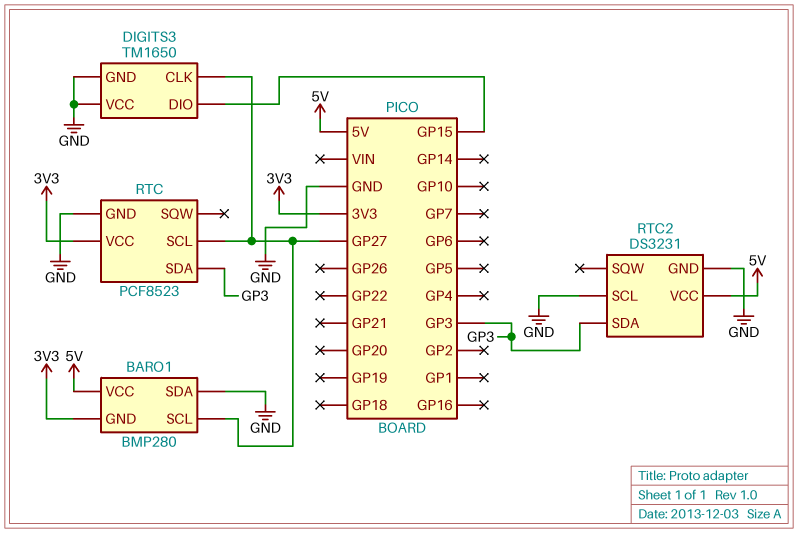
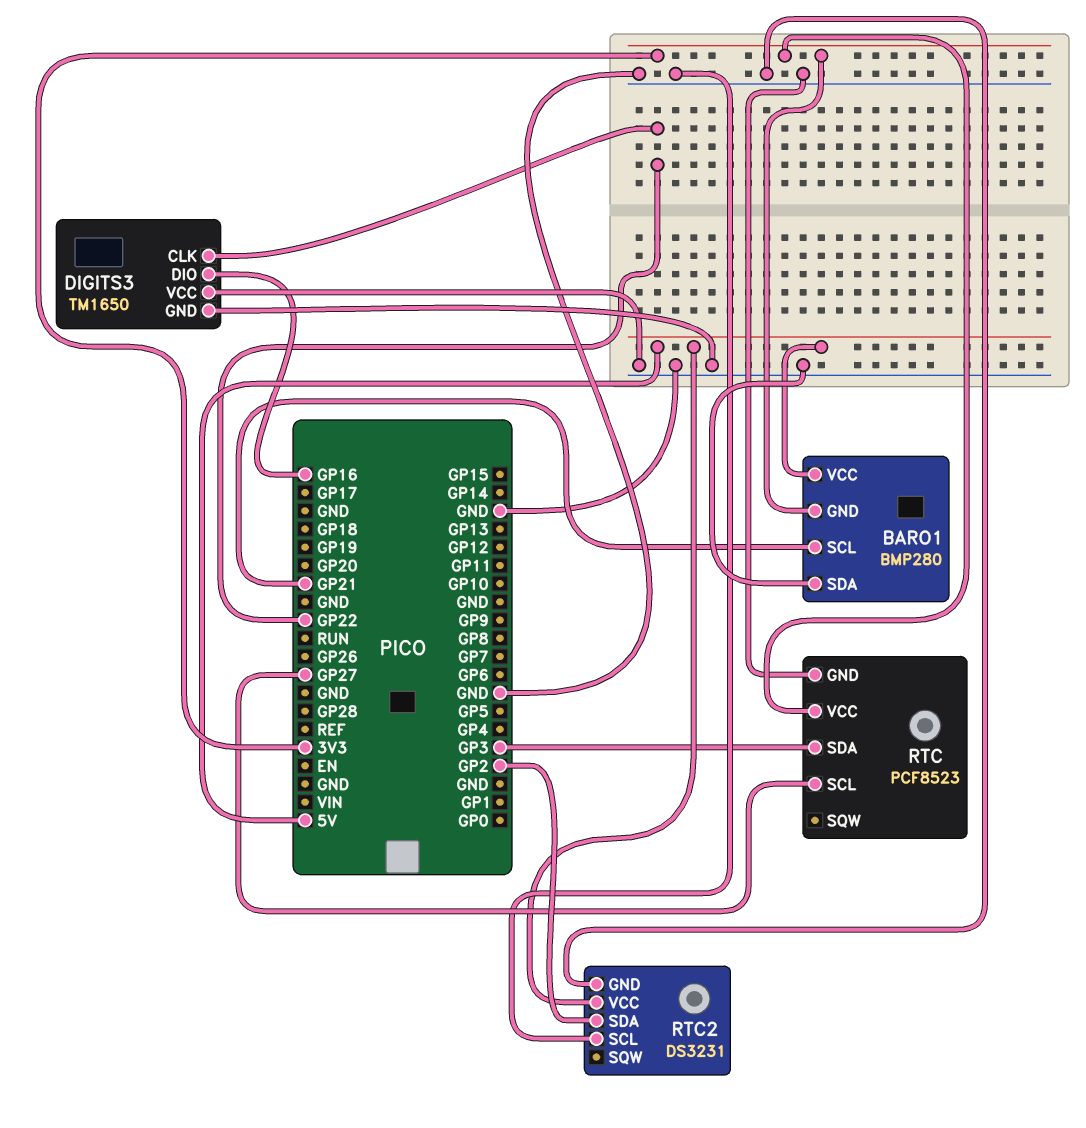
BARO1 pin SCL: GP27 -> GP21
DIGITS3 pin CLK: GP27 -> GP22
DIGITS3 pin DIO: GP15 -> GP16
RTC2 pin SDA: GP3 -> GP2

